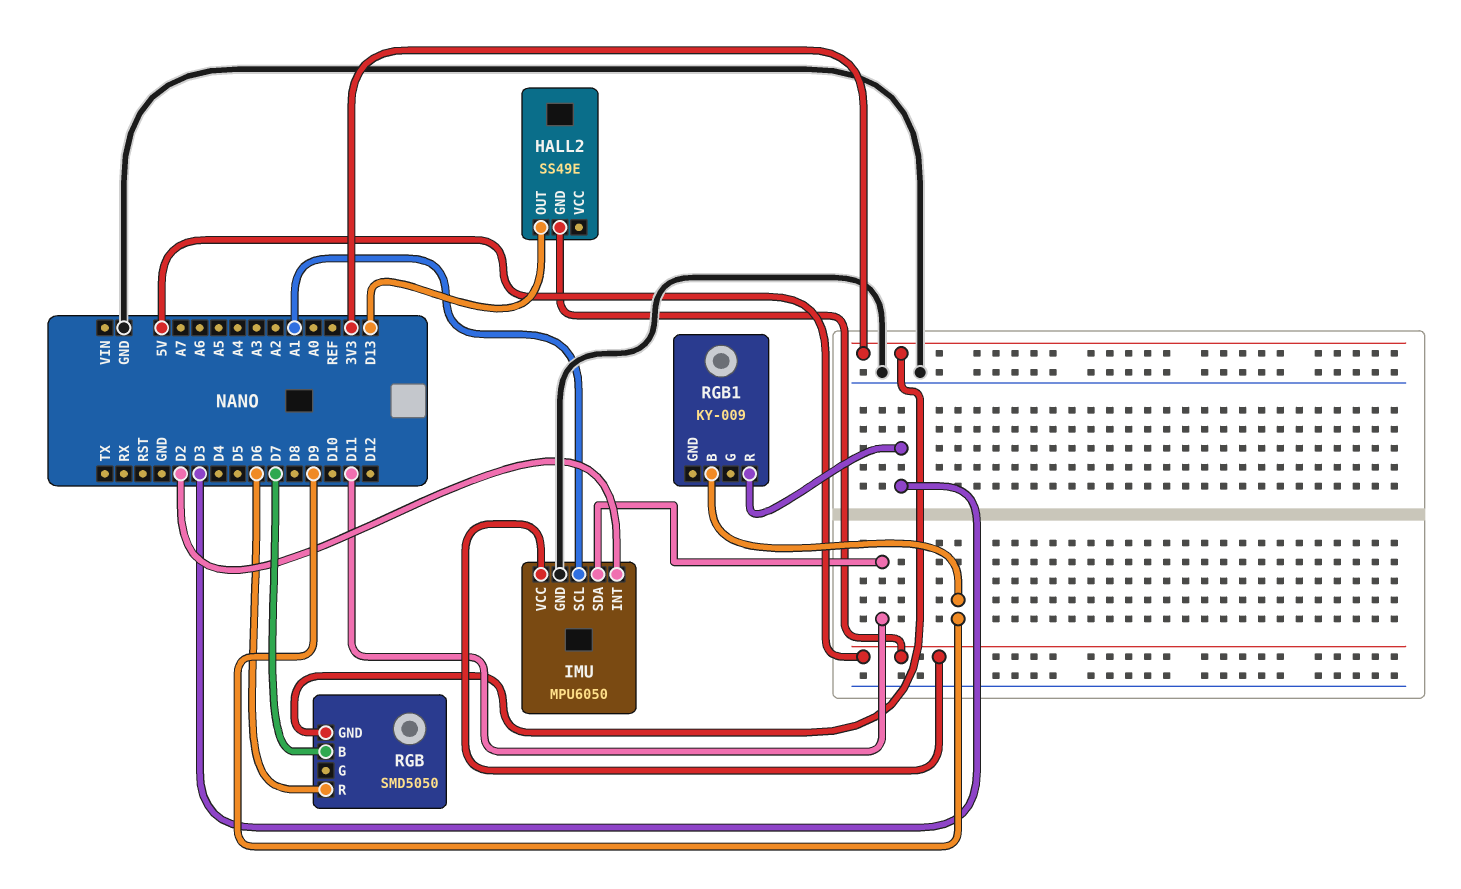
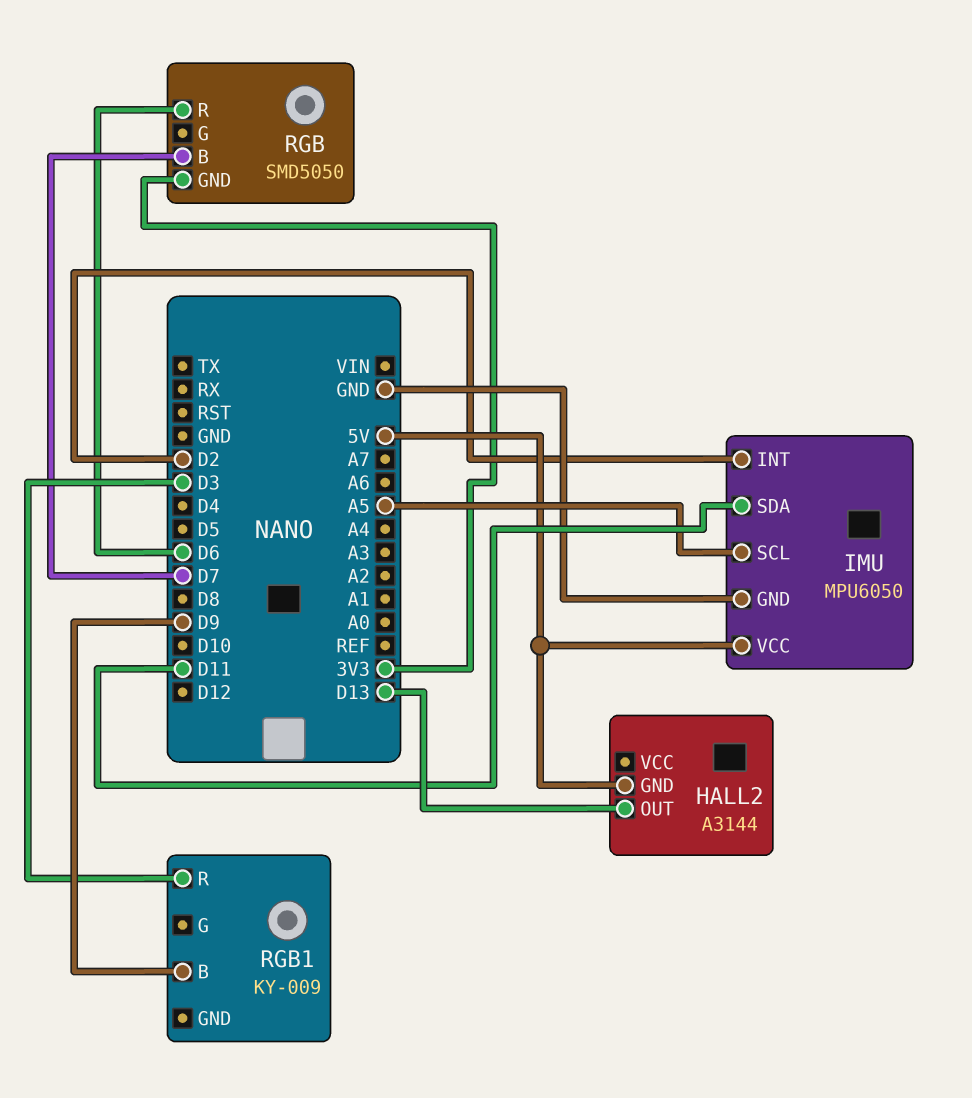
HALL2: SS49E -> A3144
IMU pin SCL: A1 -> A5

